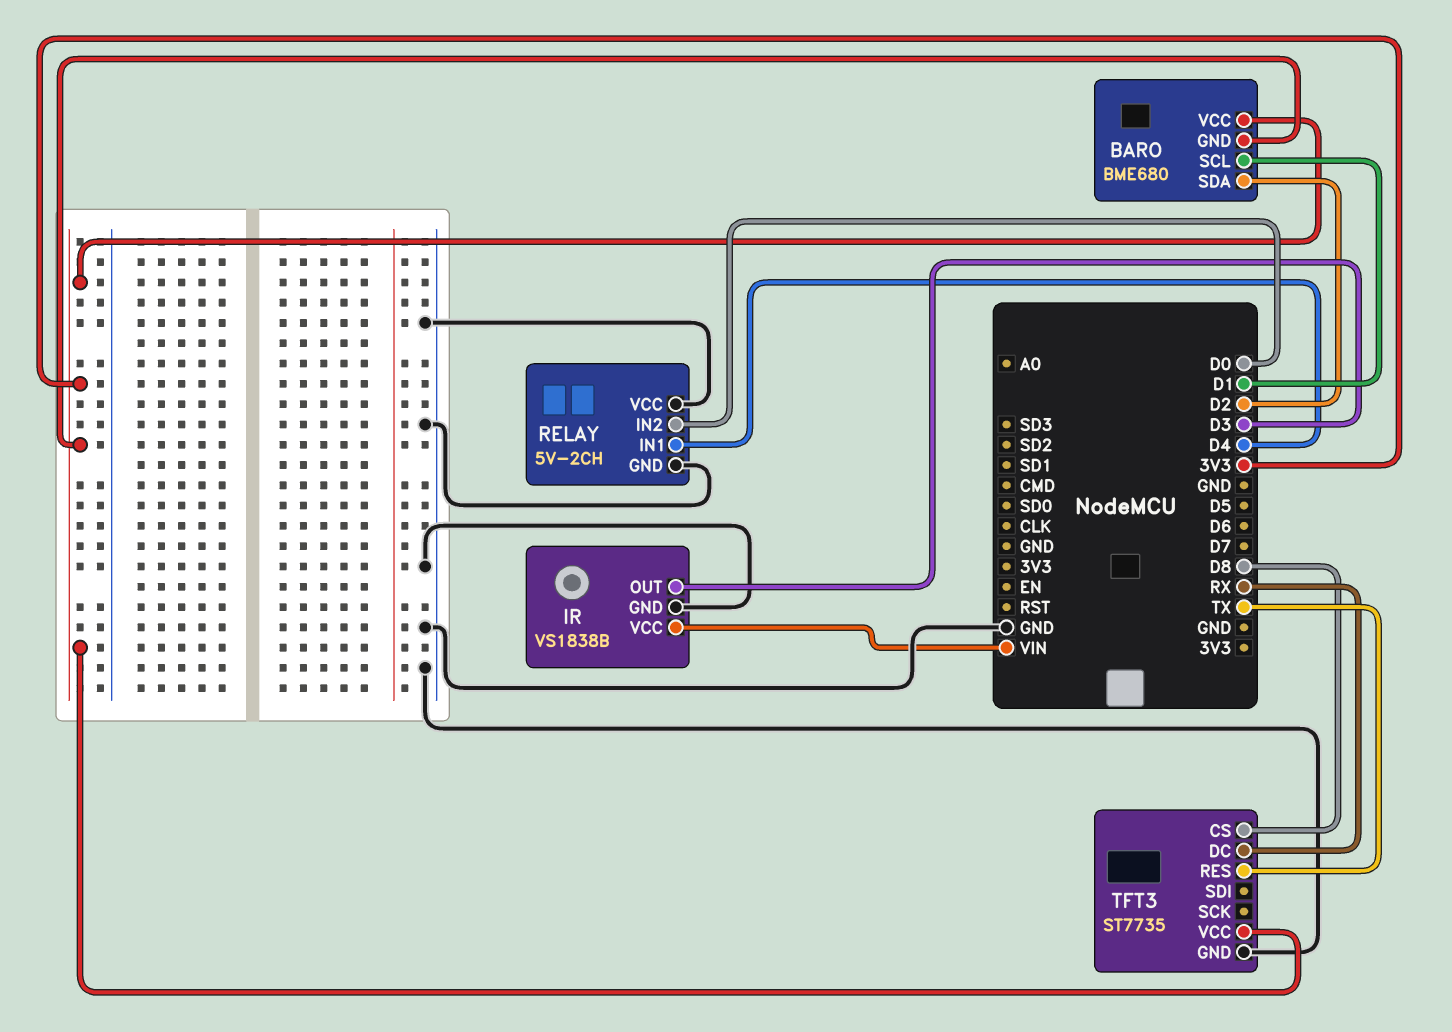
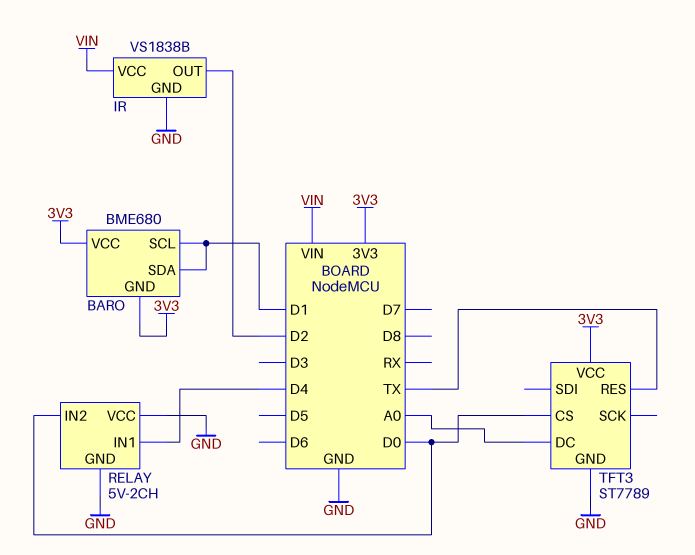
BARO pin SDA: D2 -> D1
IR pin OUT: D3 -> D2
TFT3: ST7735 -> ST7789
TFT3 pin CS: D8 -> D0
TFT3 pin DC: RX -> A0

